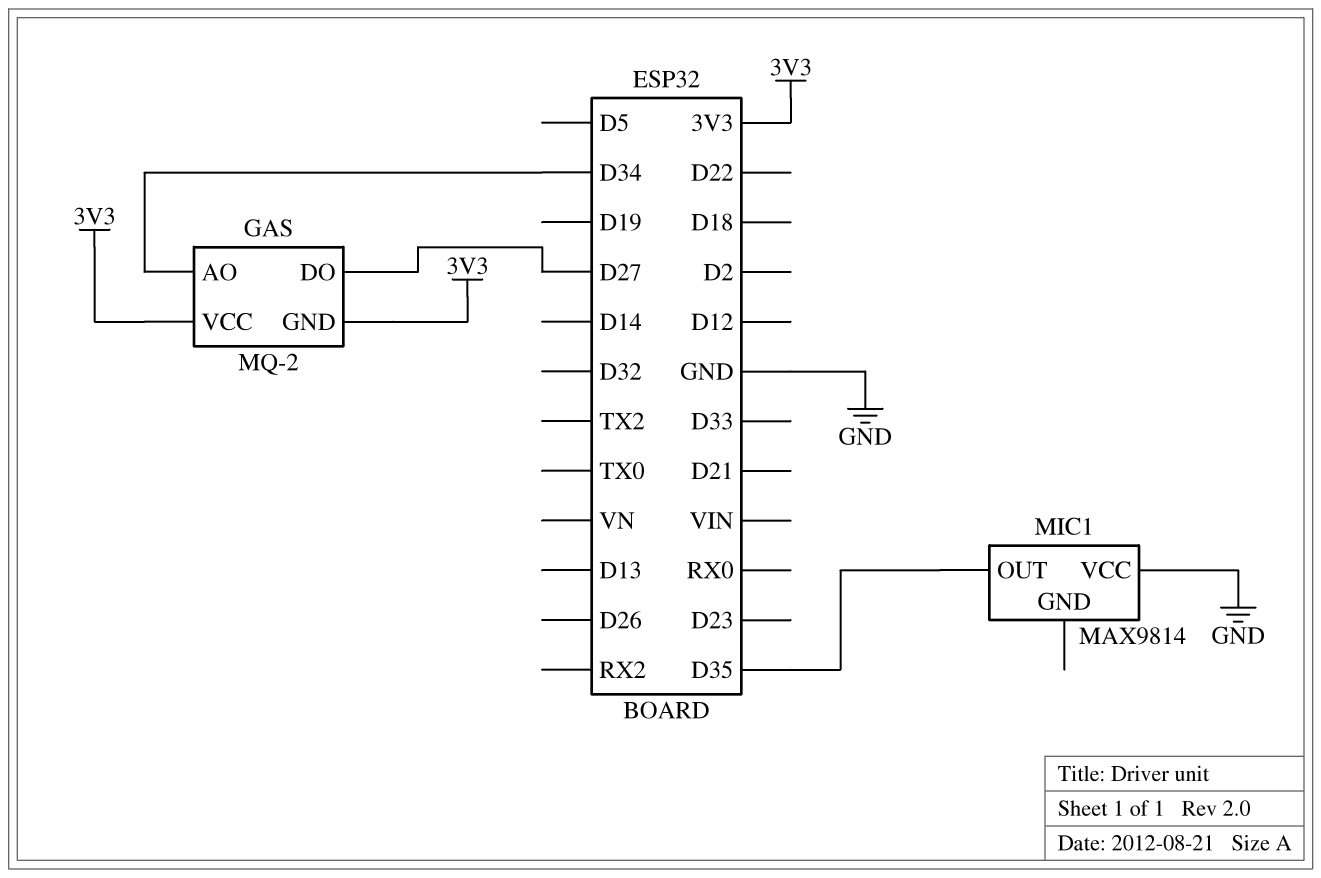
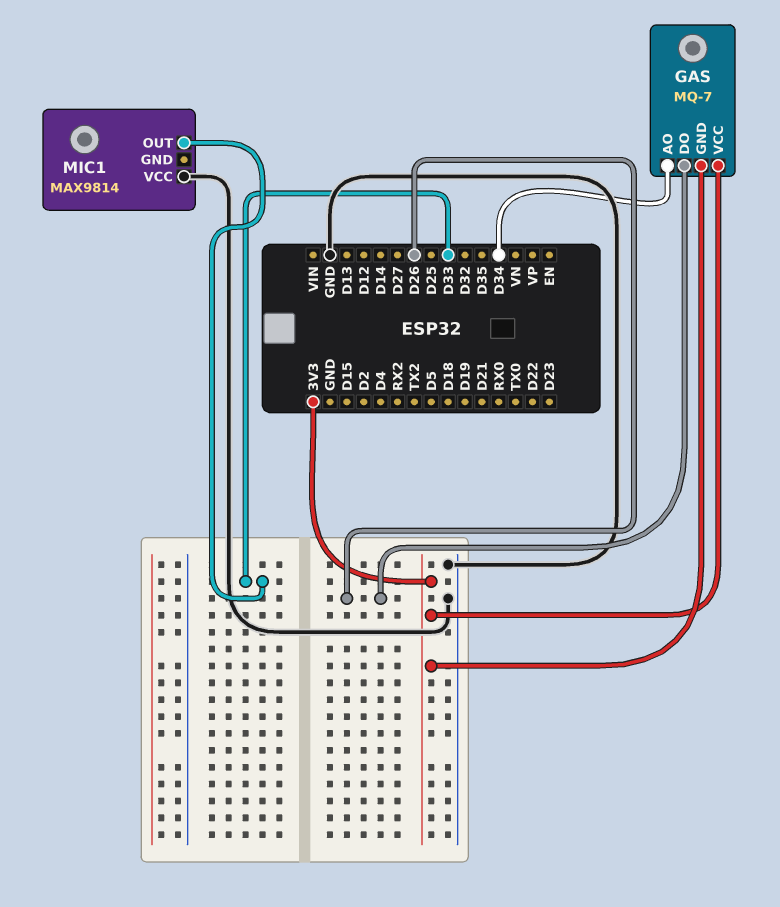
GAS: MQ-2 -> MQ-7
GAS pin DO: D27 -> D26
MIC1 pin OUT: D35 -> D33

